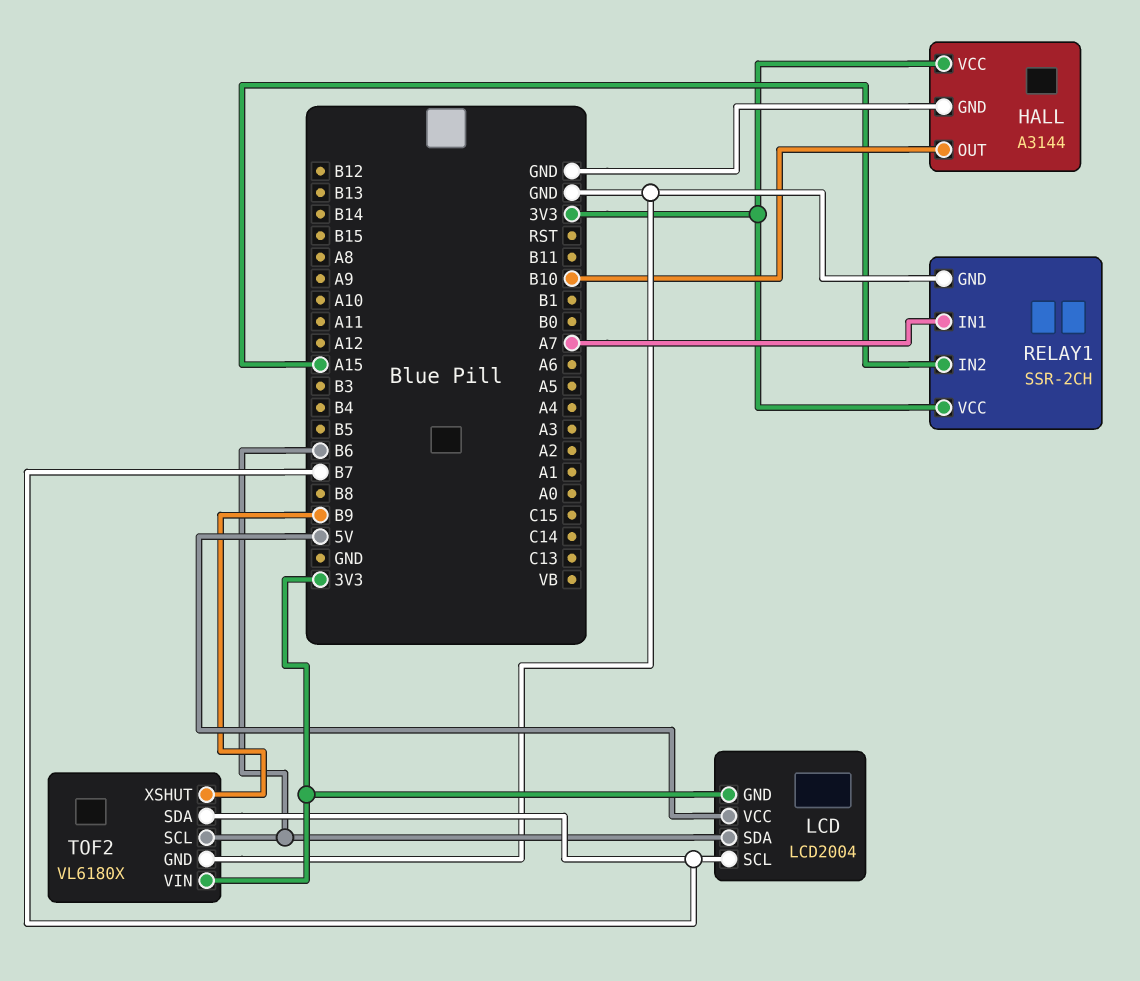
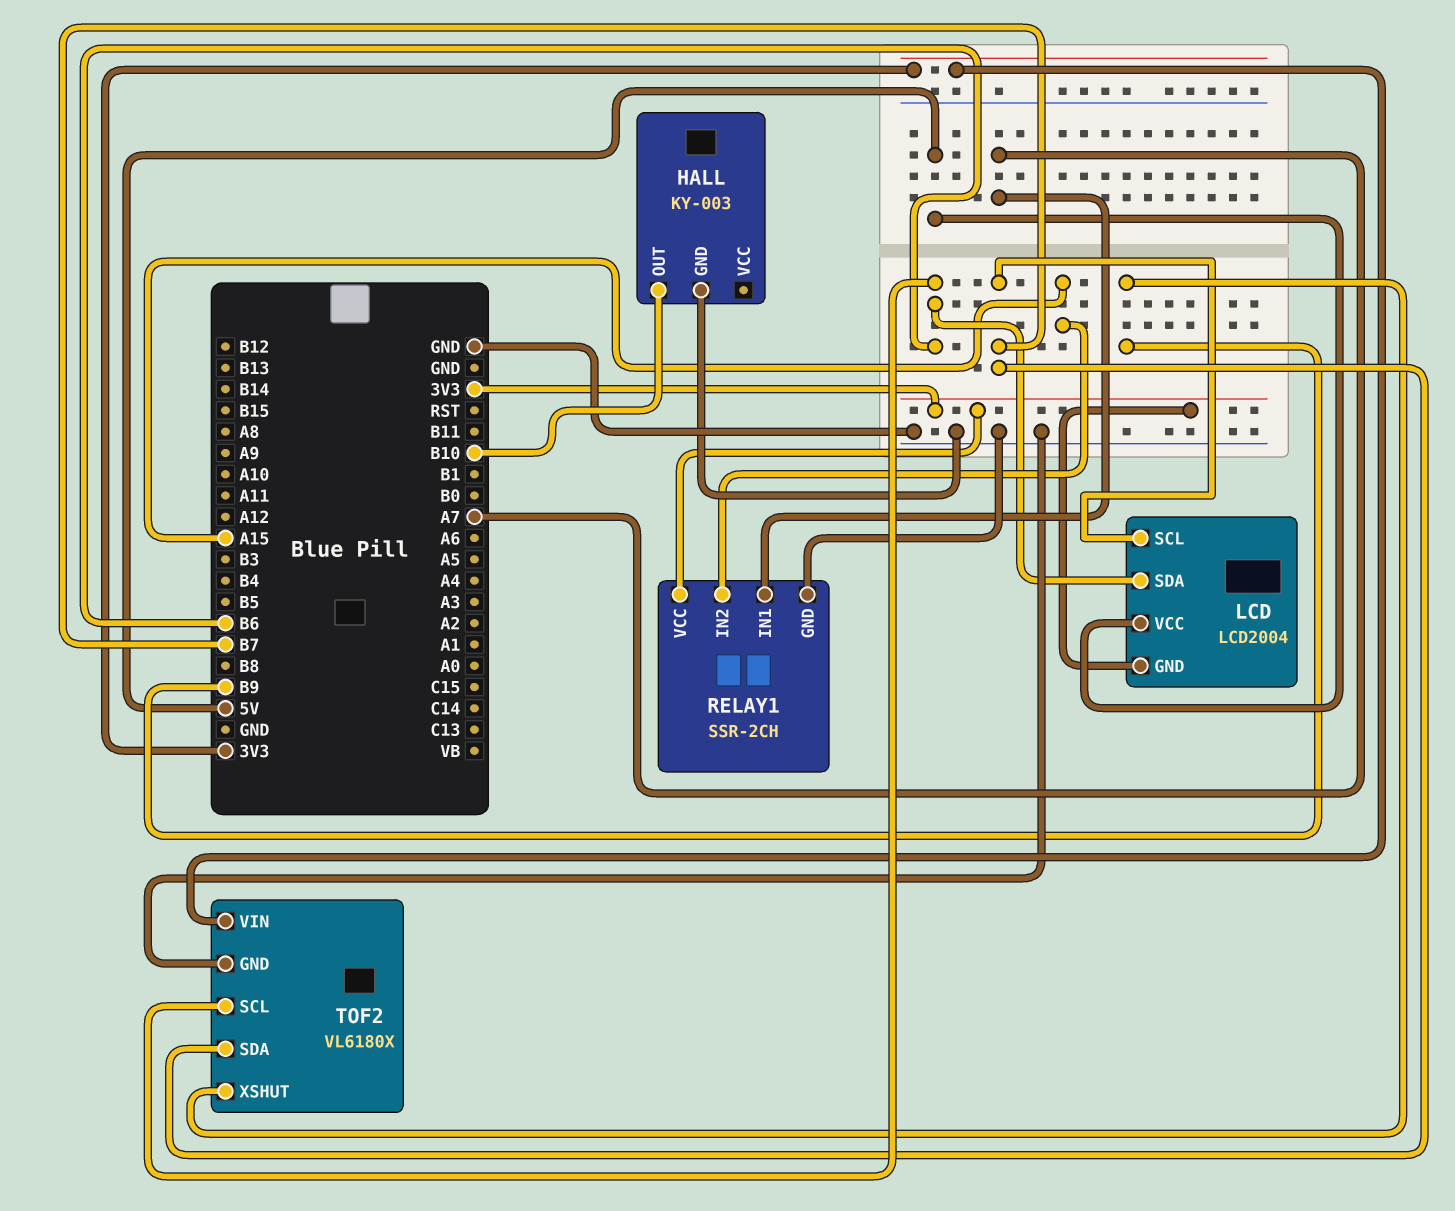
HALL: A3144 -> KY-003
HALL pin VCC: 3V3 -> none

